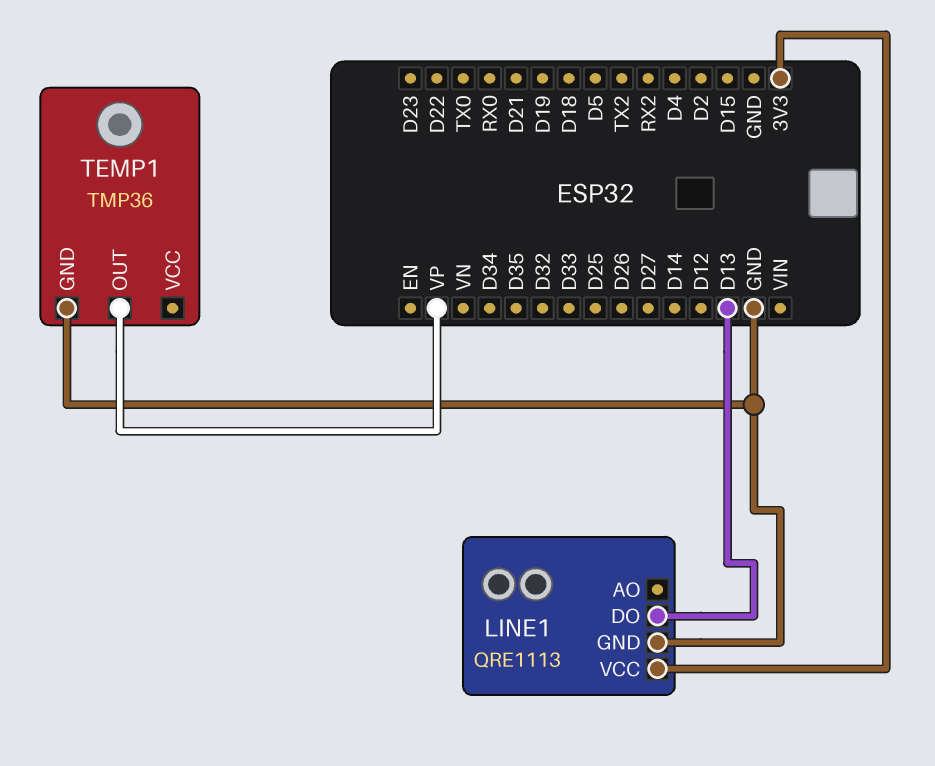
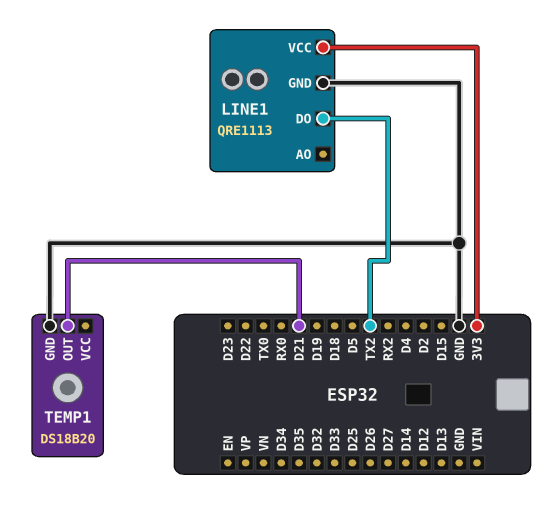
LINE1 pin DO: D13 -> TX2
TEMP1: TMP36 -> DS18B20
TEMP1 pin OUT: VP -> D21

